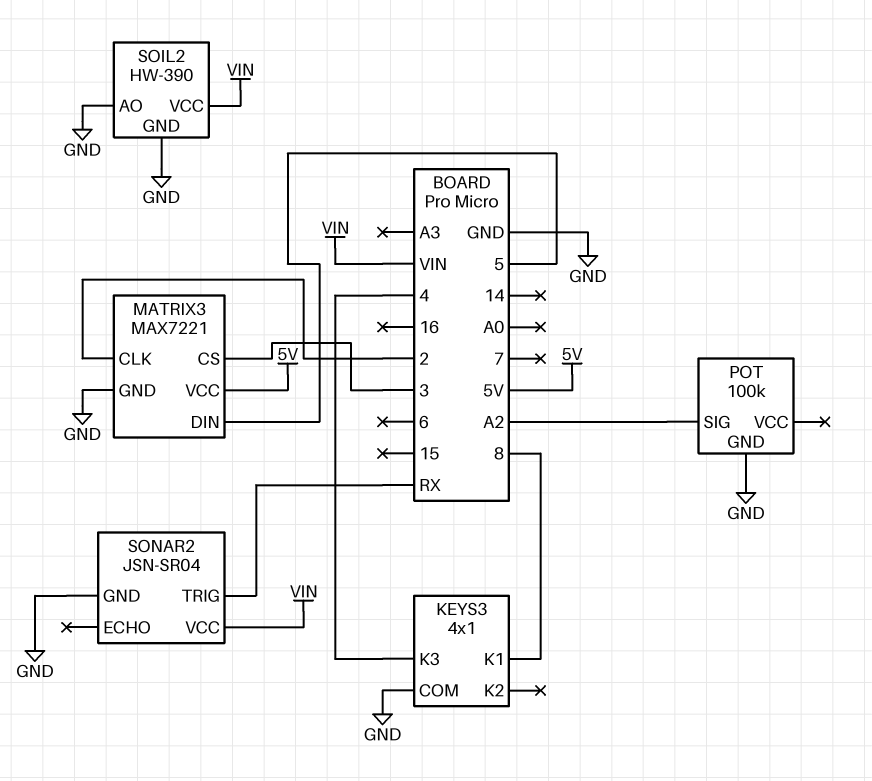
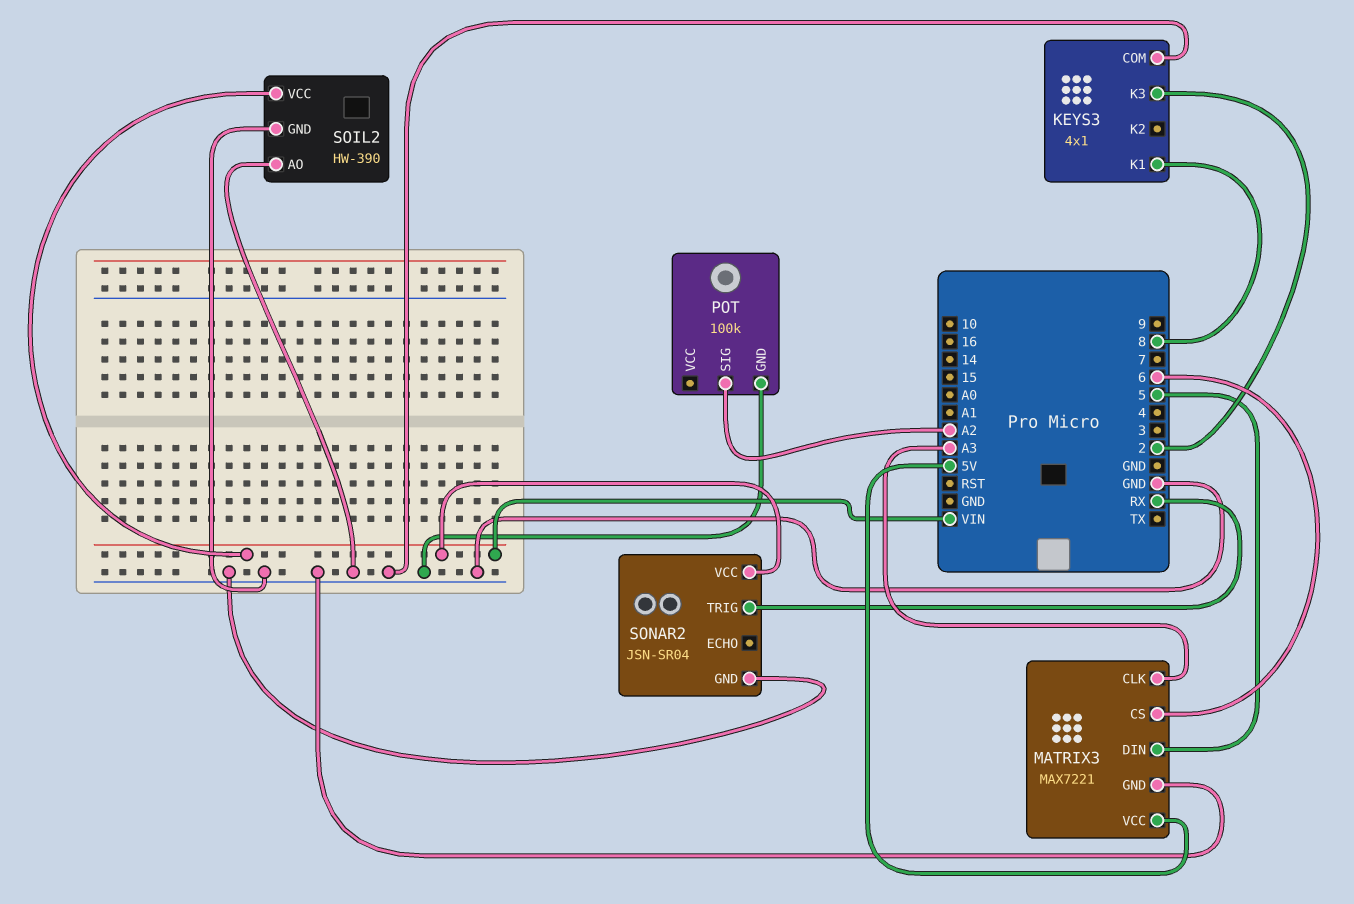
KEYS3 pin K3: 4 -> 2
MATRIX3 pin CLK: 2 -> A3
MATRIX3 pin CS: 3 -> 6

